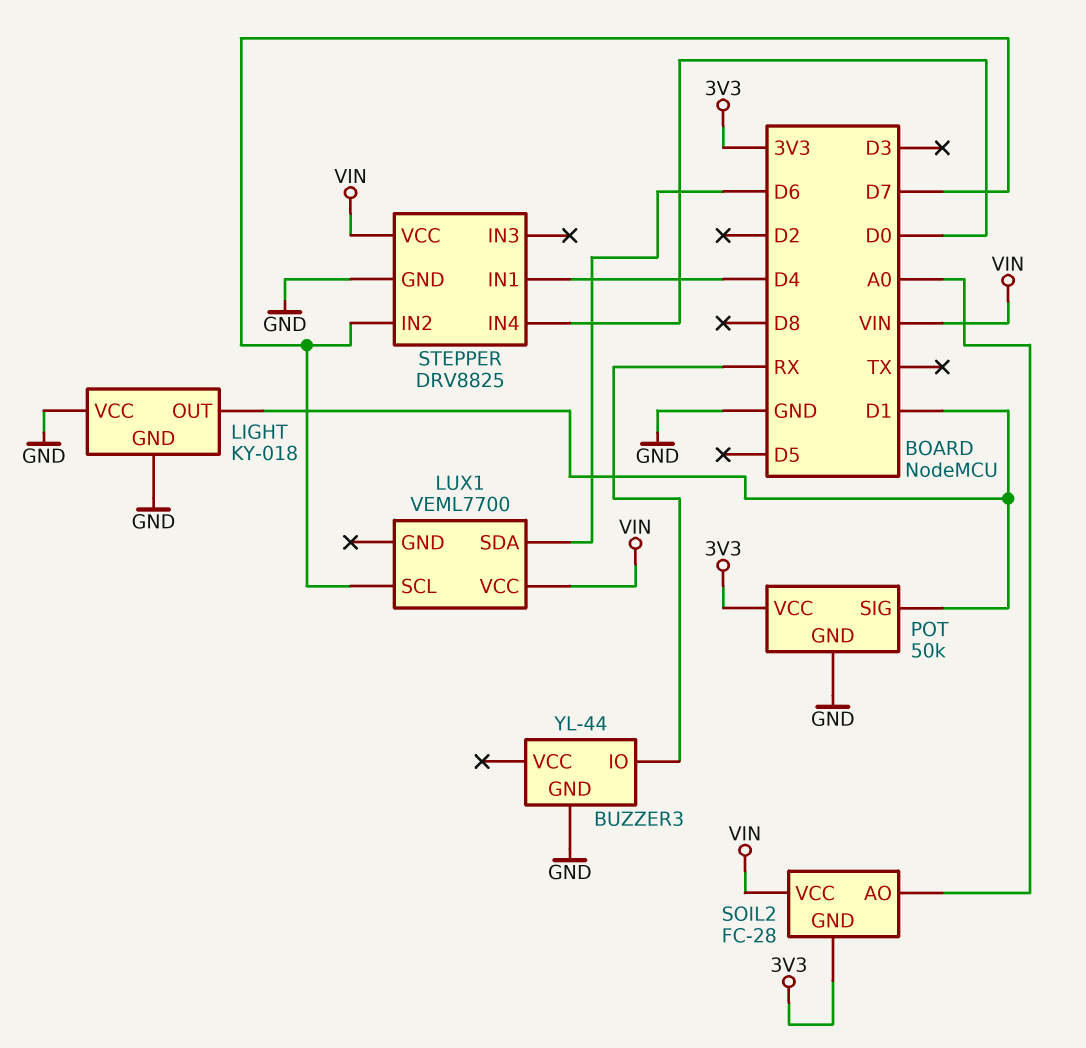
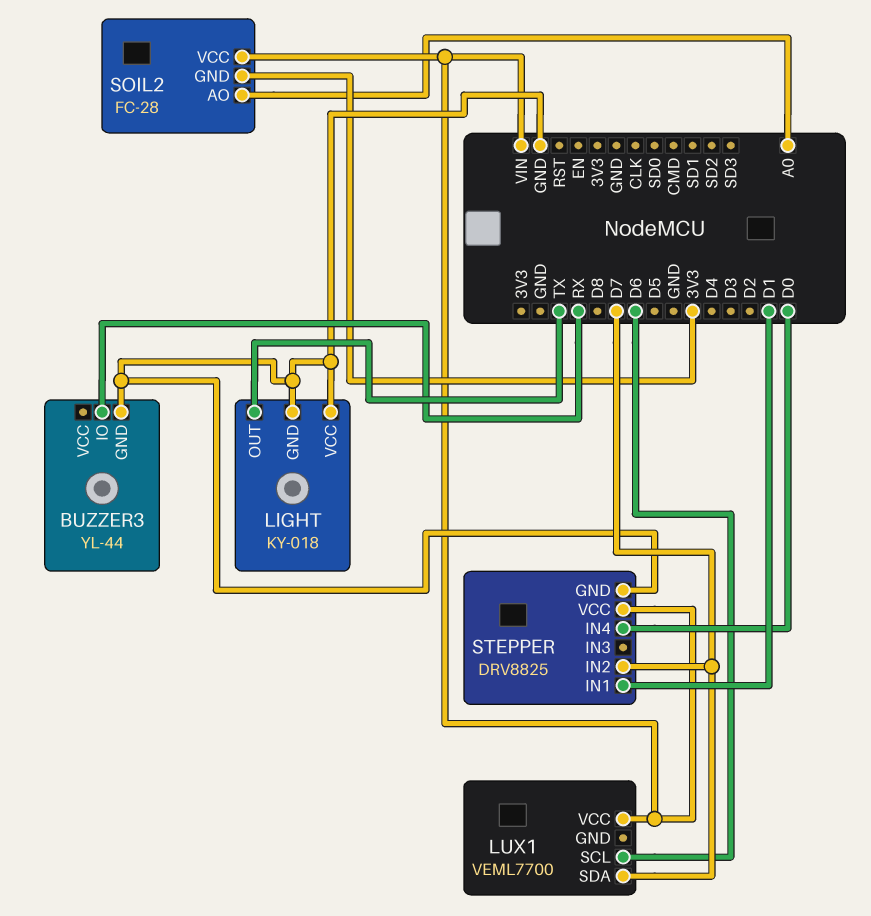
LIGHT pin OUT: D1 -> TX
LUX1 pin SCL: D7 -> D6
LUX1 pin SDA: D6 -> D7
POT: 50k -> none
POT pin GND: GND -> none
POT pin SIG: D1 -> none
POT pin VCC: 3V3 -> none
STEPPER pin IN1: D4 -> D1

